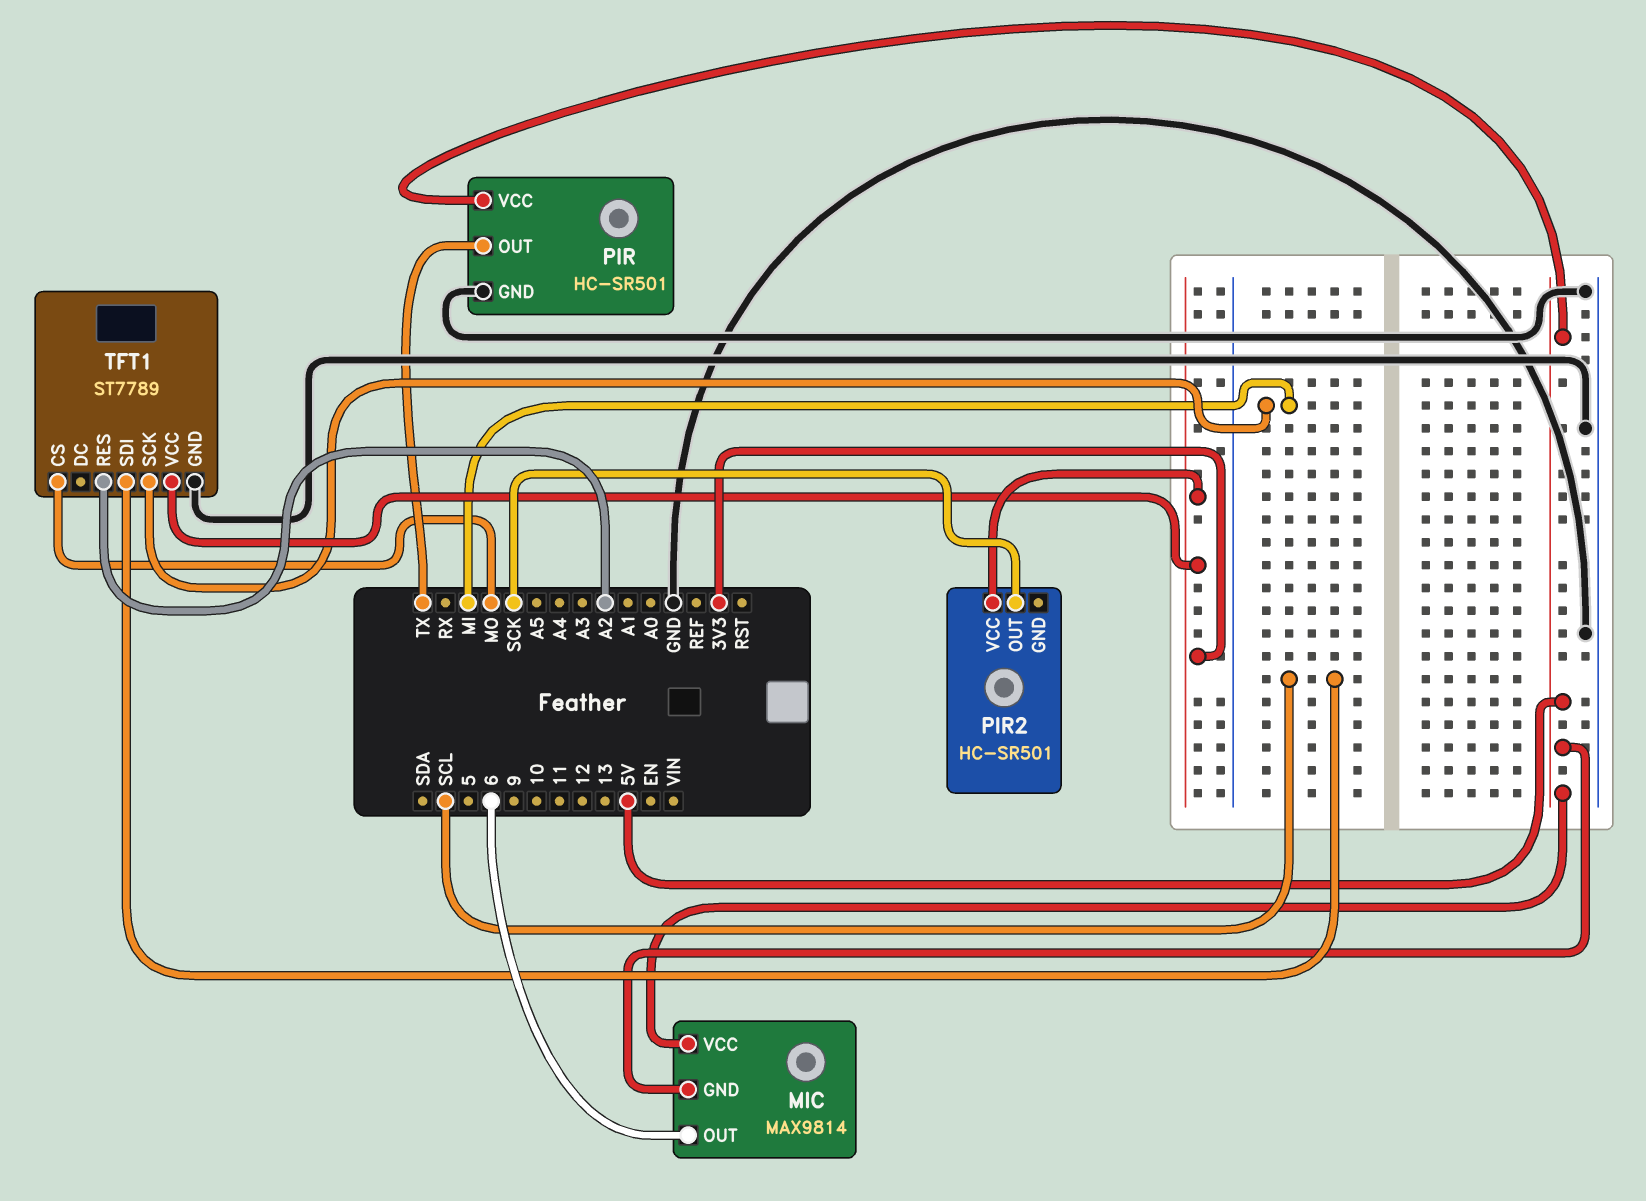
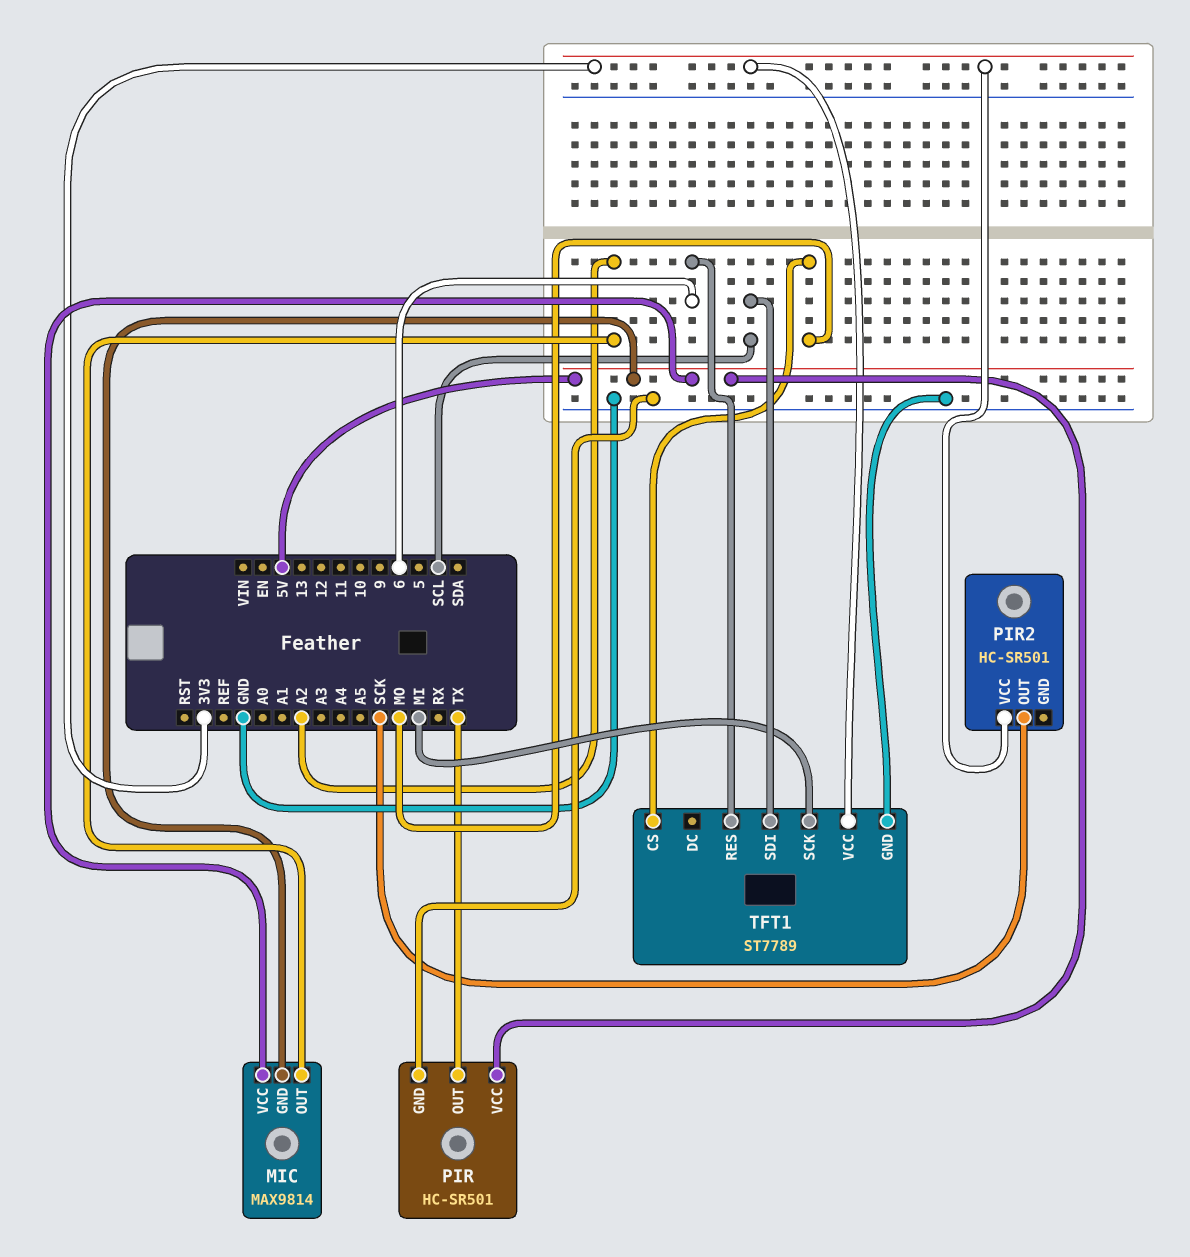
MIC pin OUT: 6 -> A2
TFT1 pin RES: A2 -> 6

